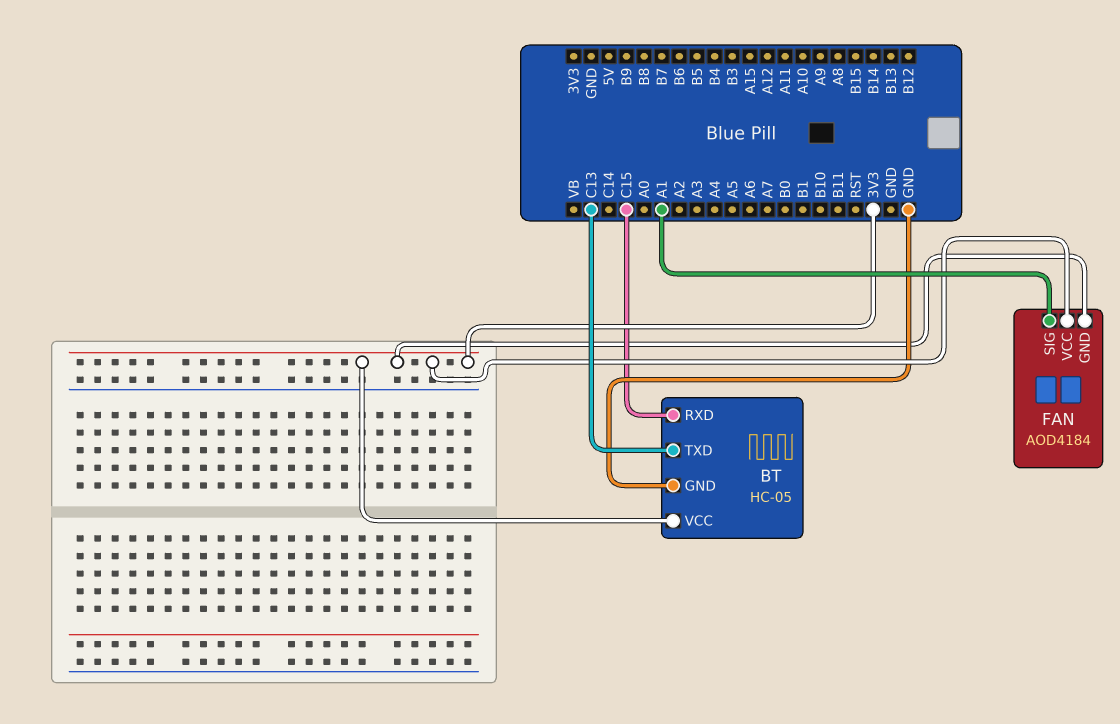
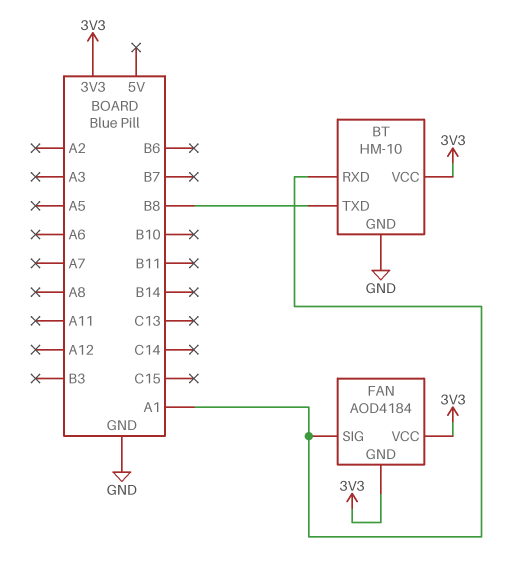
BT: HC-05 -> HM-10
BT pin RXD: C15 -> A1
BT pin TXD: C13 -> B8

